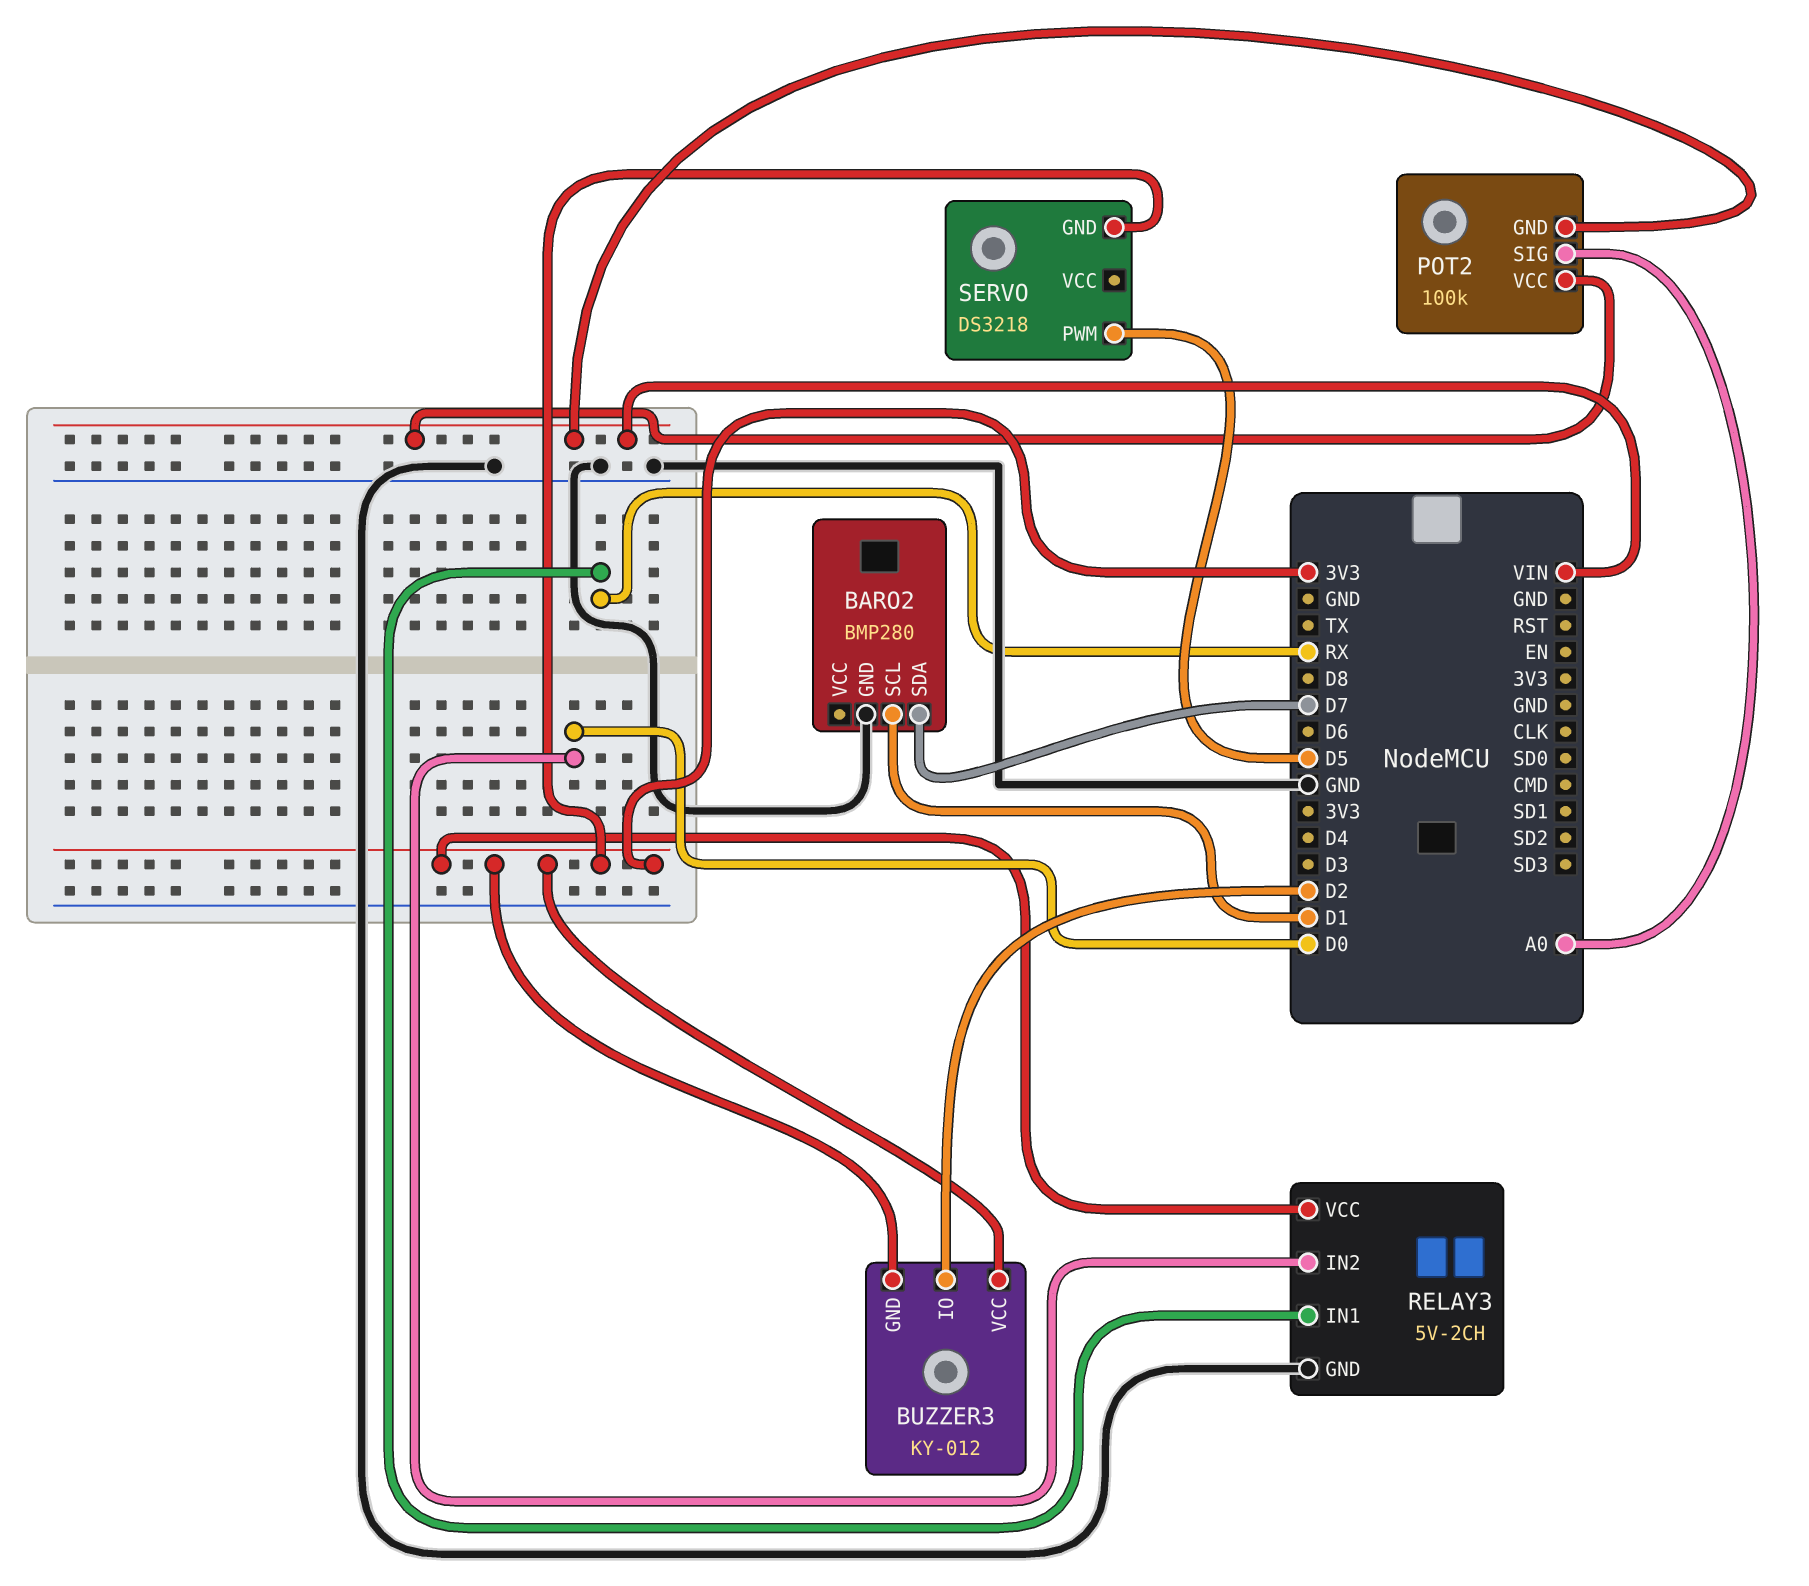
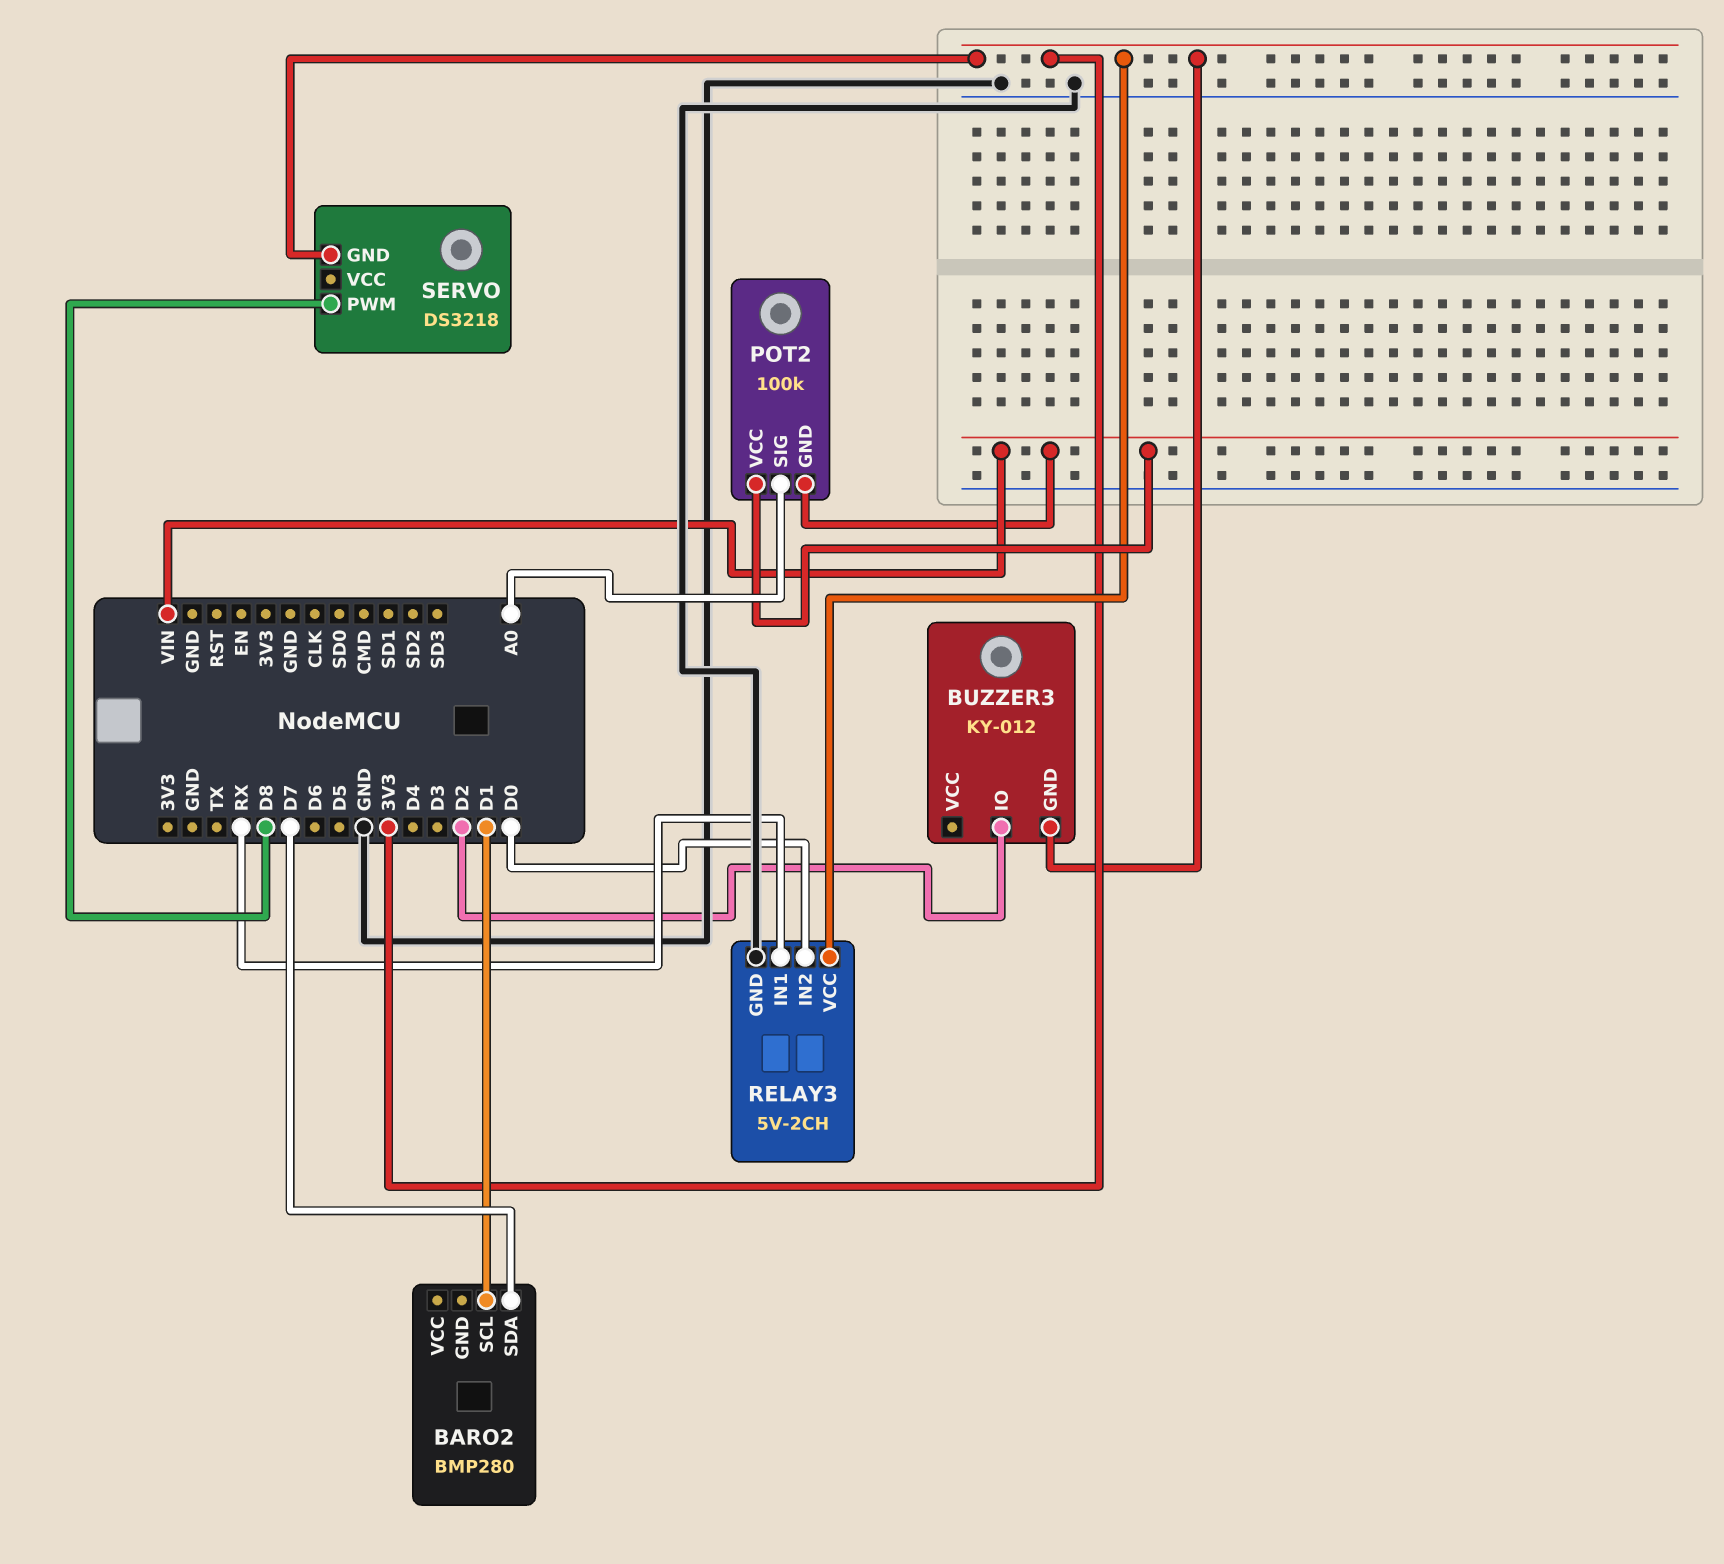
BARO2 pin GND: GND -> none
BUZZER3 pin VCC: 3V3 -> none
SERVO pin PWM: D5 -> D8

